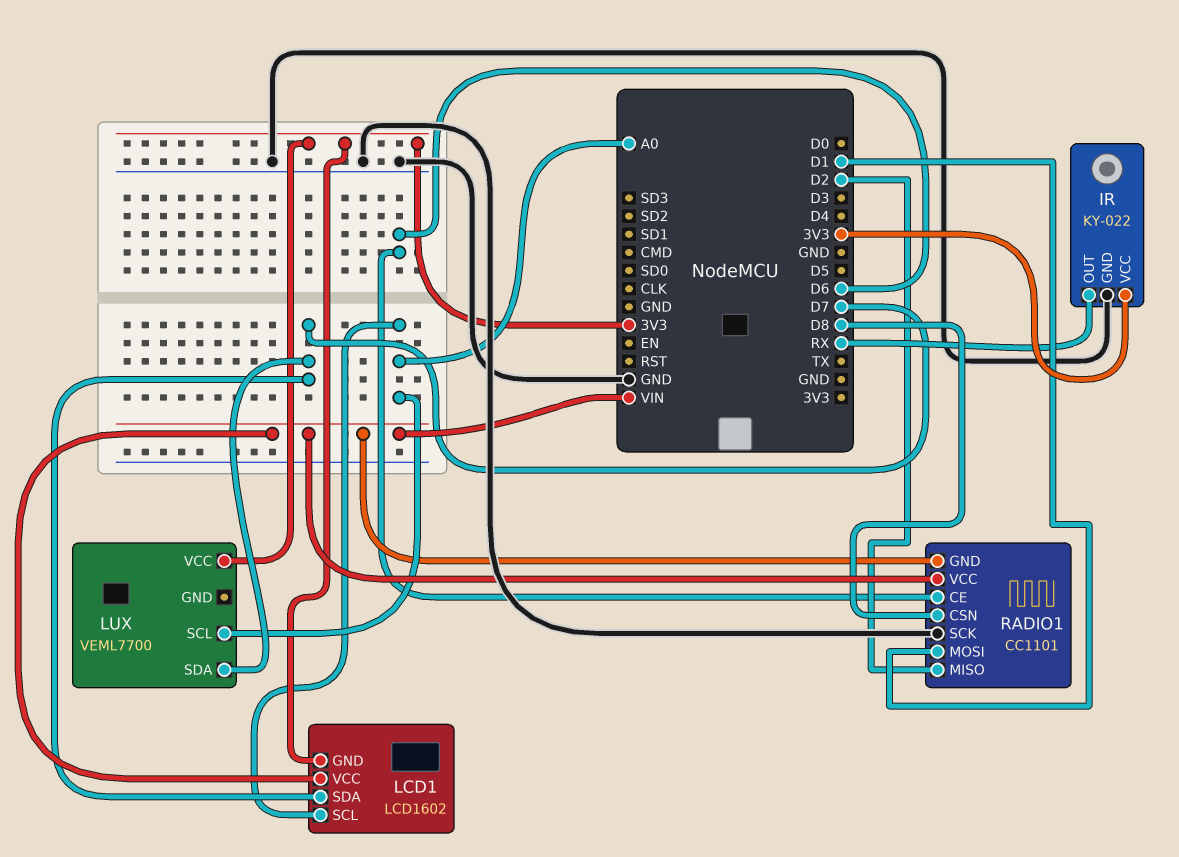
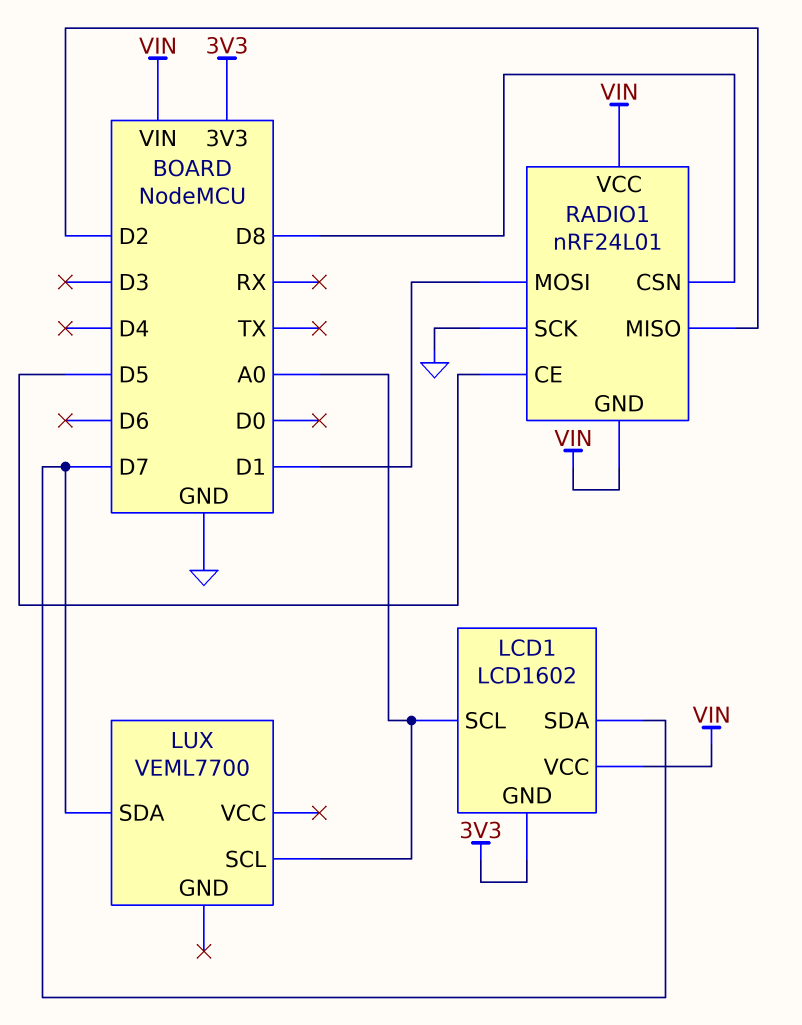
IR: KY-022 -> none
IR pin GND: GND -> none
IR pin OUT: RX -> none
IR pin VCC: 3V3 -> none
LUX pin VCC: 3V3 -> none
RADIO1: CC1101 -> nRF24L01
RADIO1 pin CE: D6 -> D5

